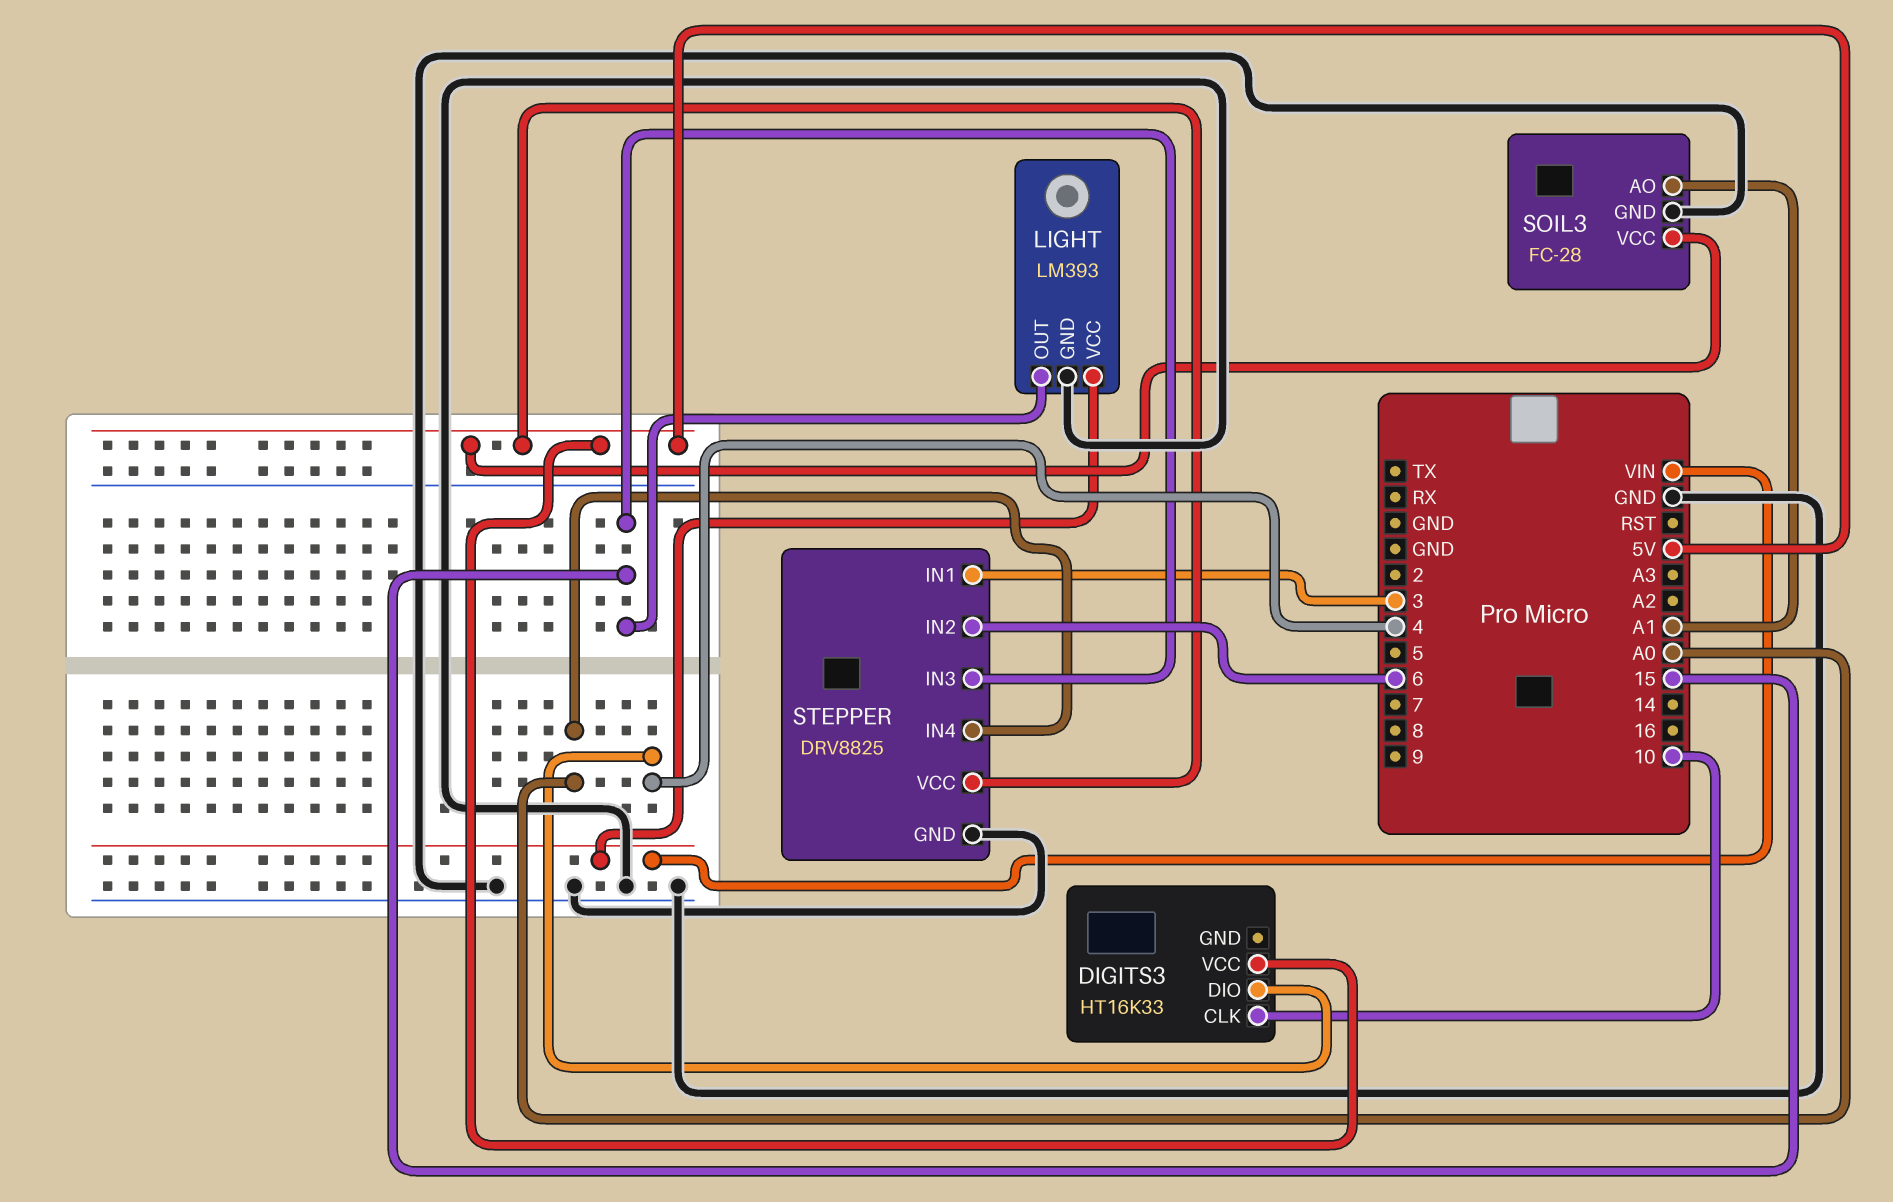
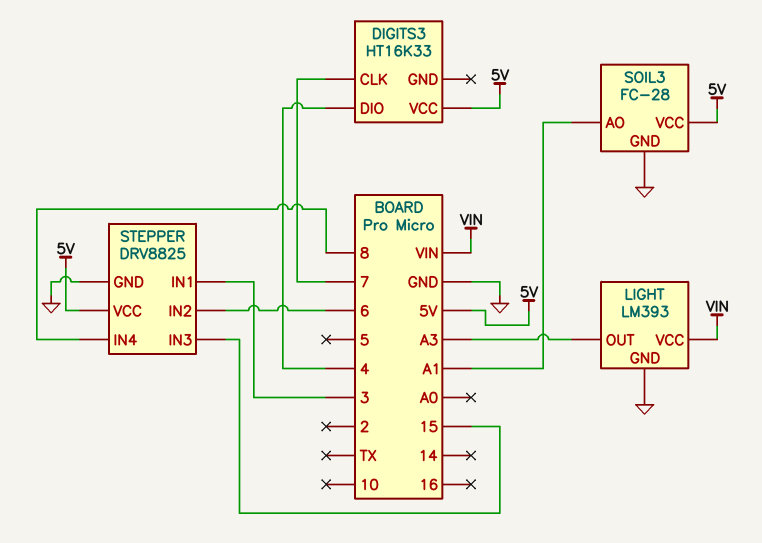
DIGITS3 pin CLK: 10 -> 7
LIGHT pin OUT: 15 -> A3
STEPPER pin IN4: A0 -> 8

